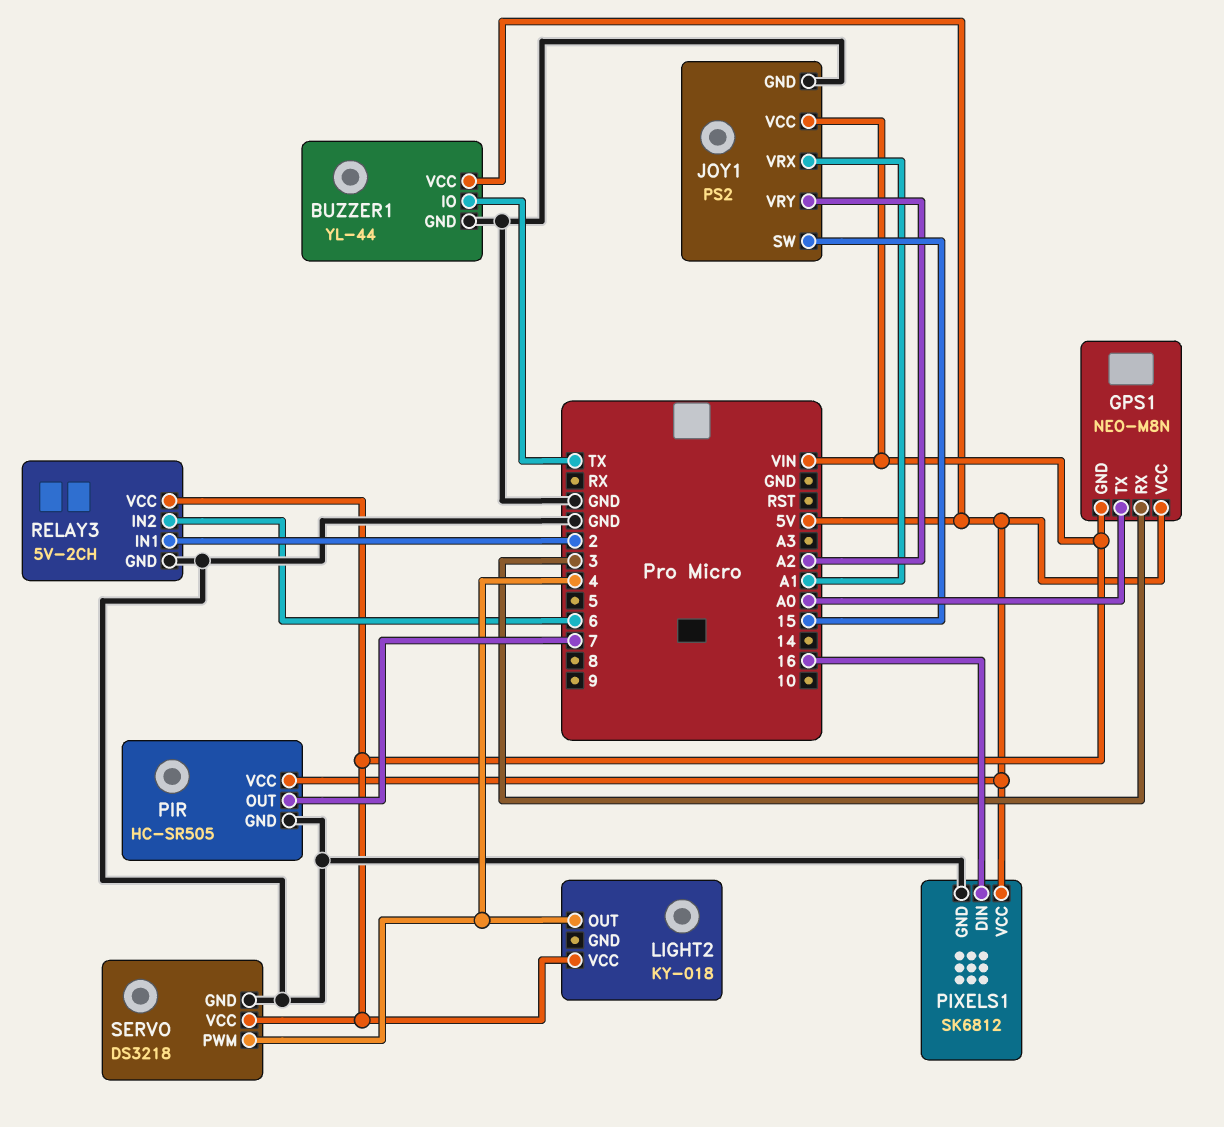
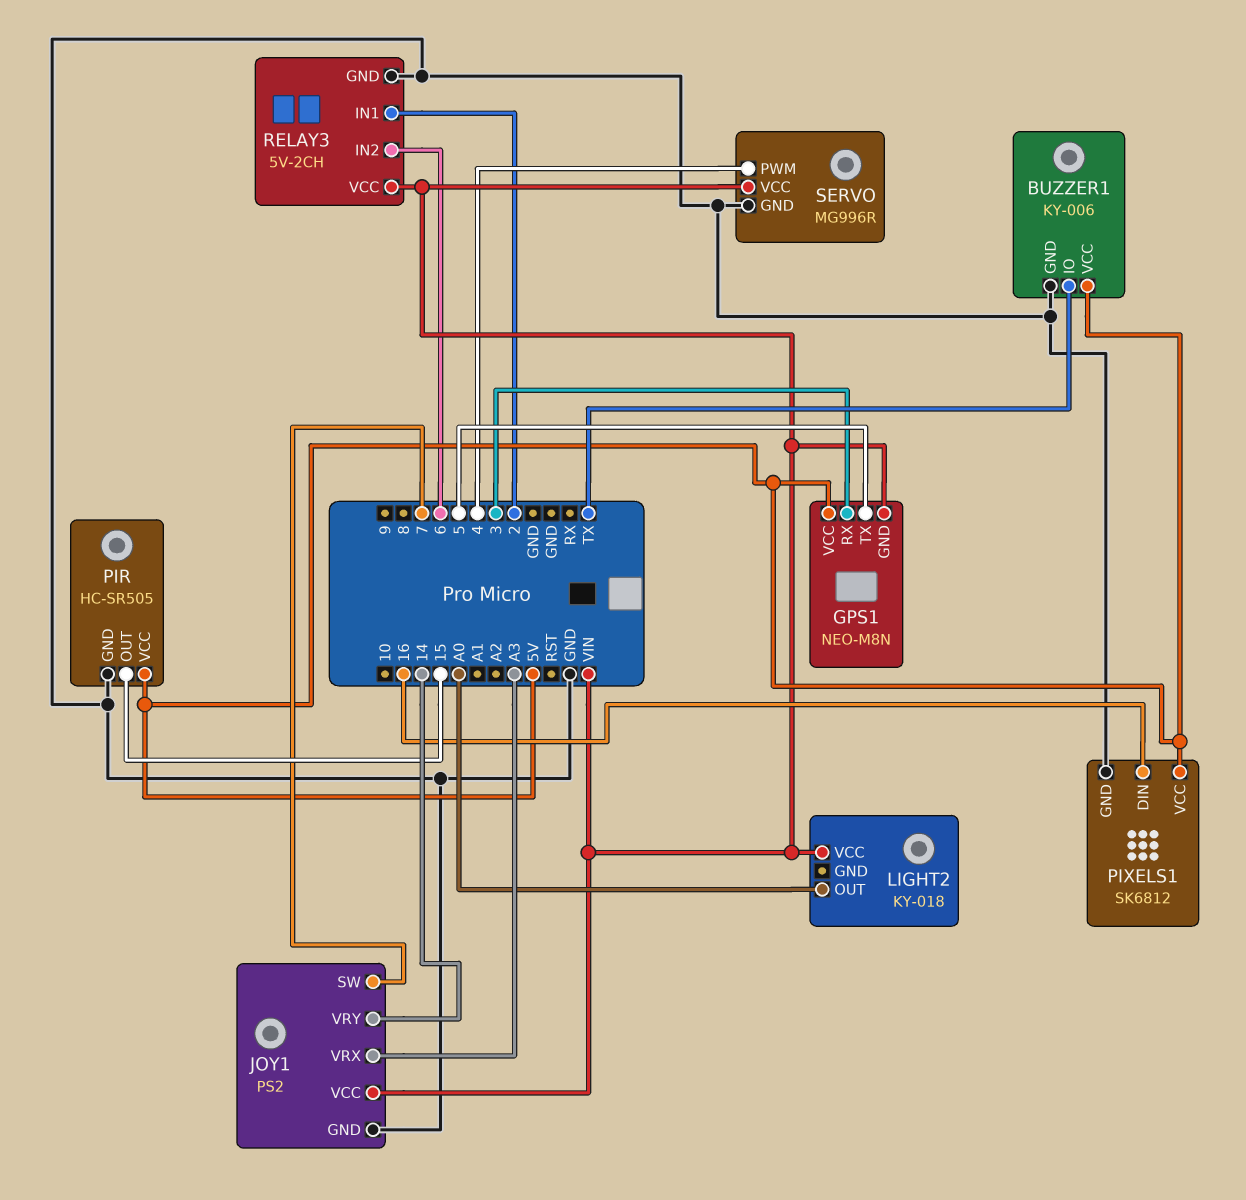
BUZZER1: YL-44 -> KY-006
GPS1 pin TX: A0 -> 5
JOY1 pin SW: 15 -> 7
JOY1 pin VRX: A1 -> A3
JOY1 pin VRY: A2 -> 14
LIGHT2 pin OUT: 4 -> A0
PIR pin OUT: 7 -> 15
SERVO: DS3218 -> MG996R

